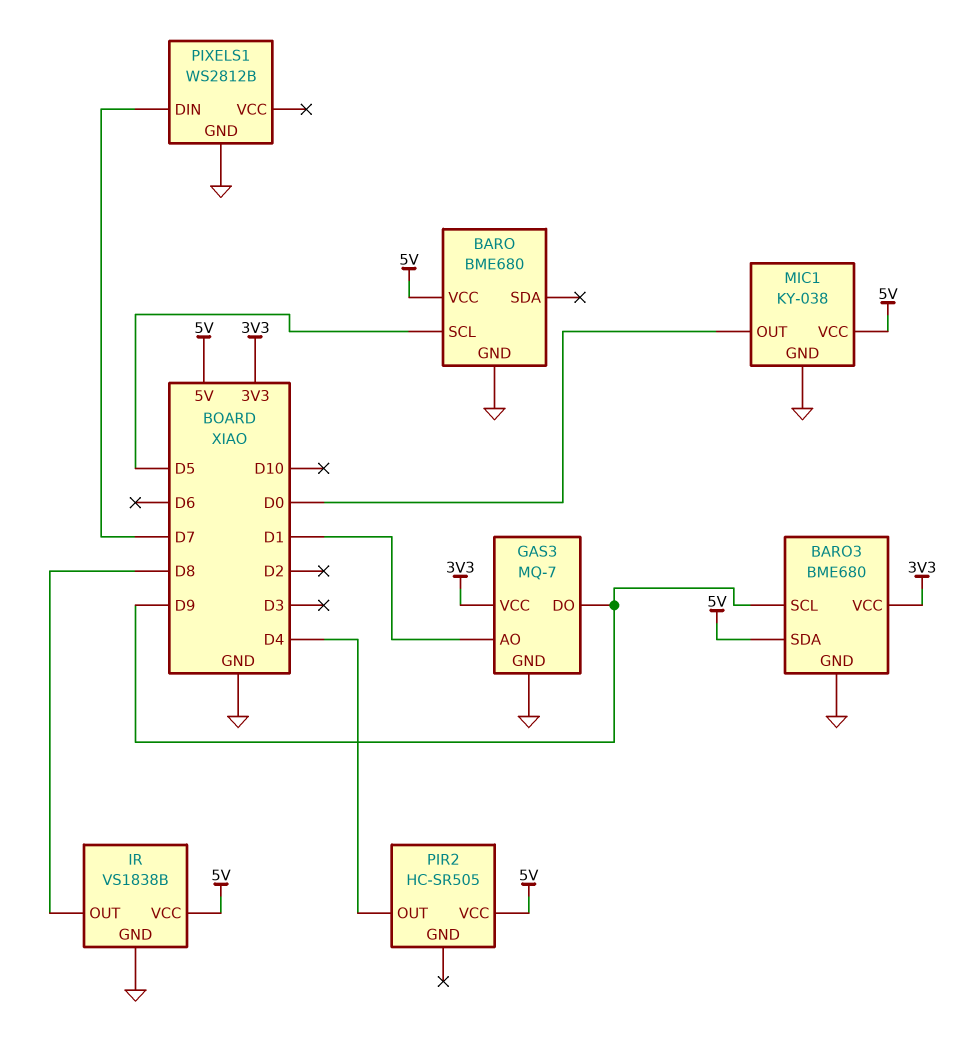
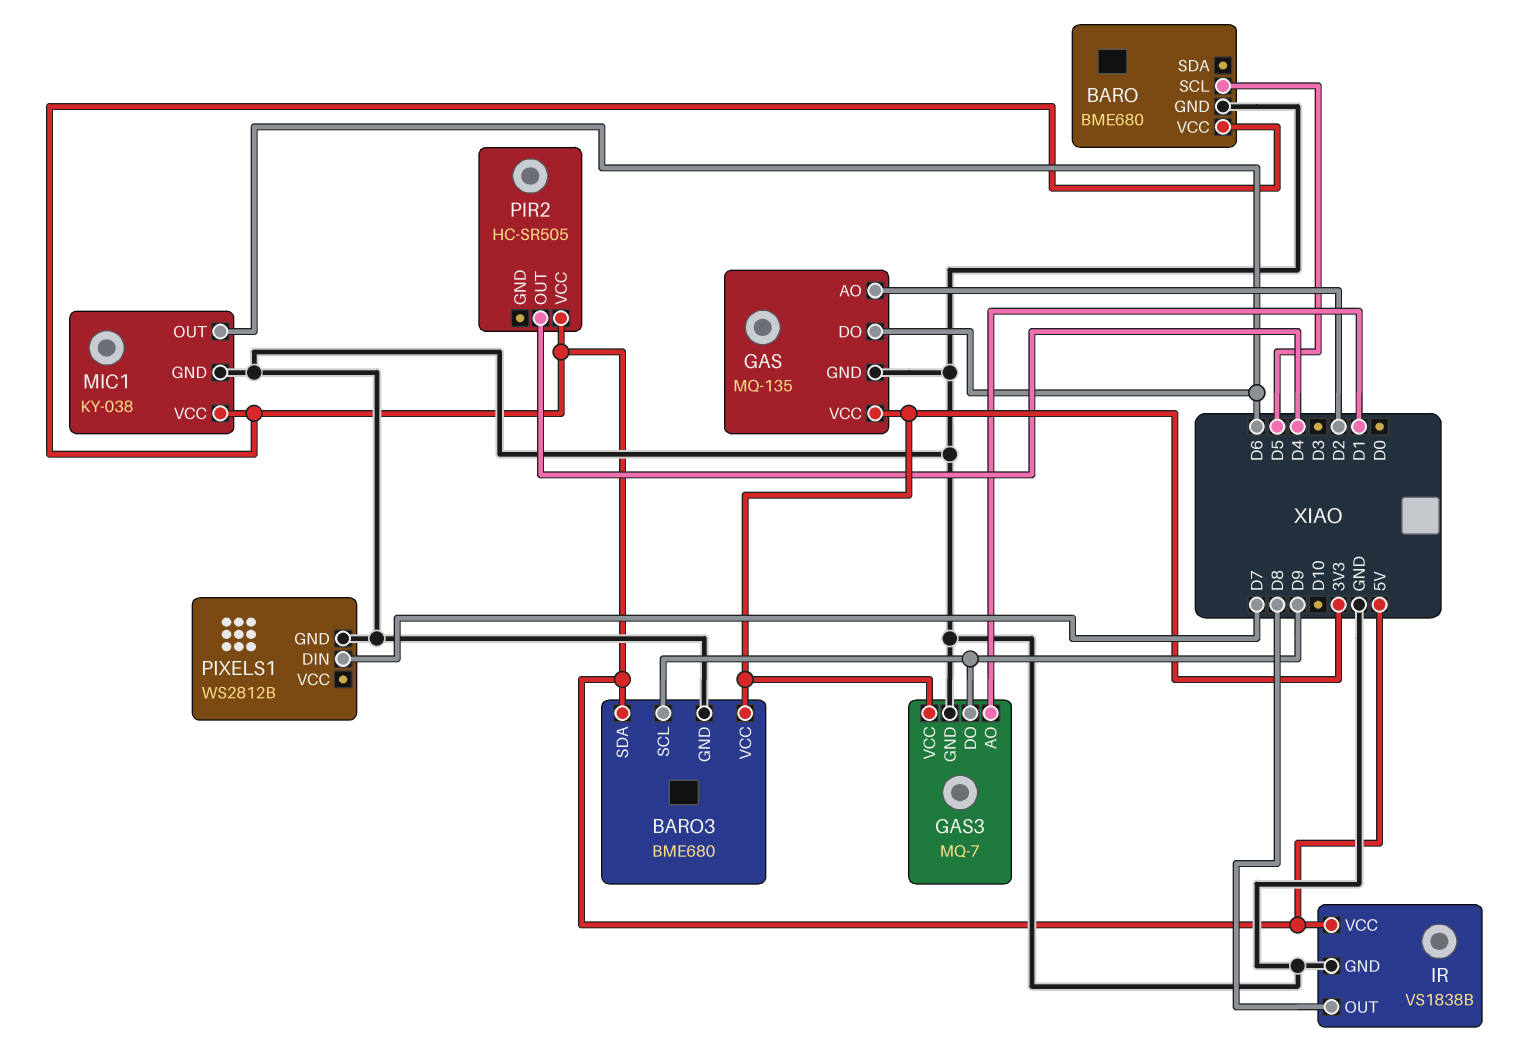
GAS: none -> MQ-135
GAS pin AO: none -> D2
GAS pin DO: none -> D6
GAS pin GND: none -> GND
GAS pin VCC: none -> 3V3
MIC1 pin OUT: D0 -> D6

